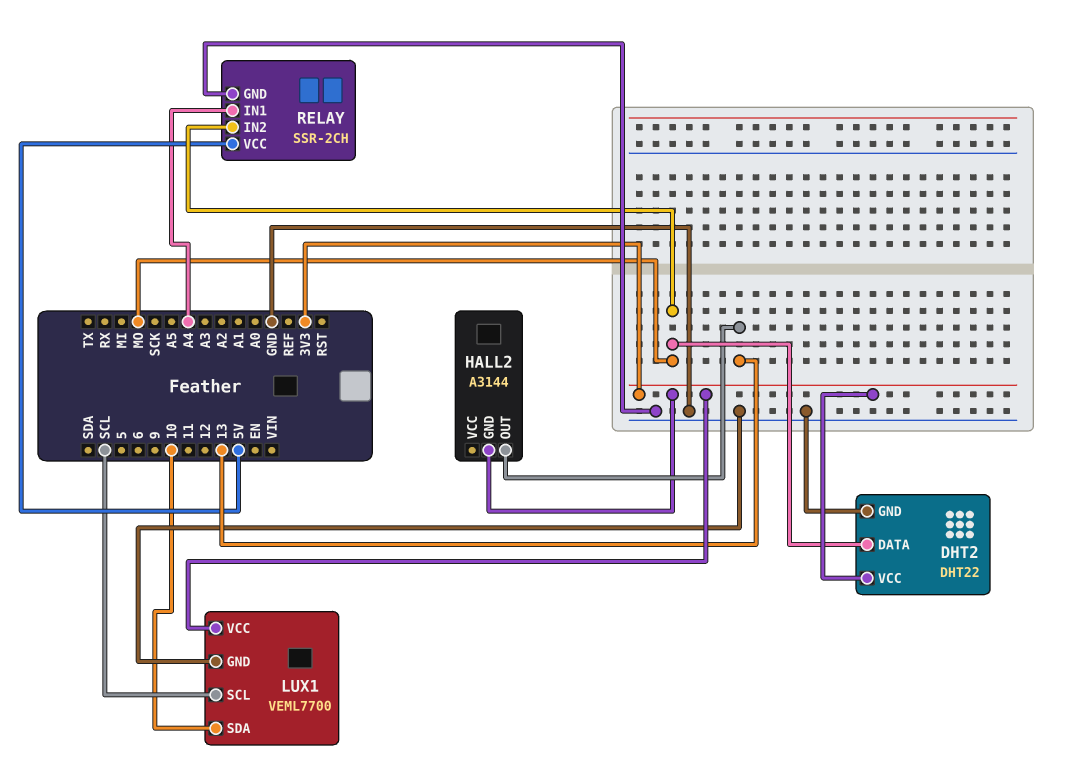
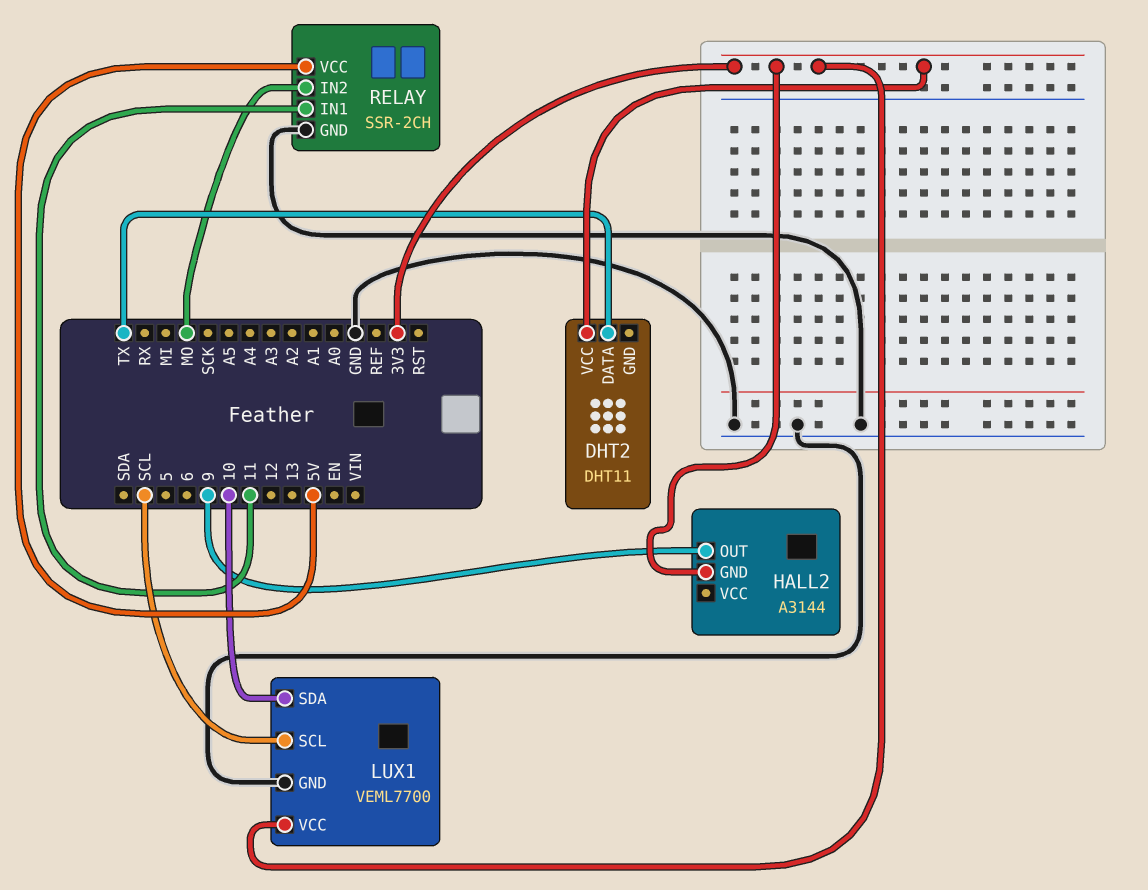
DHT2: DHT22 -> DHT11
DHT2 pin DATA: MO -> TX
DHT2 pin GND: GND -> none
HALL2 pin OUT: 13 -> 9
RELAY pin IN1: A4 -> 11

